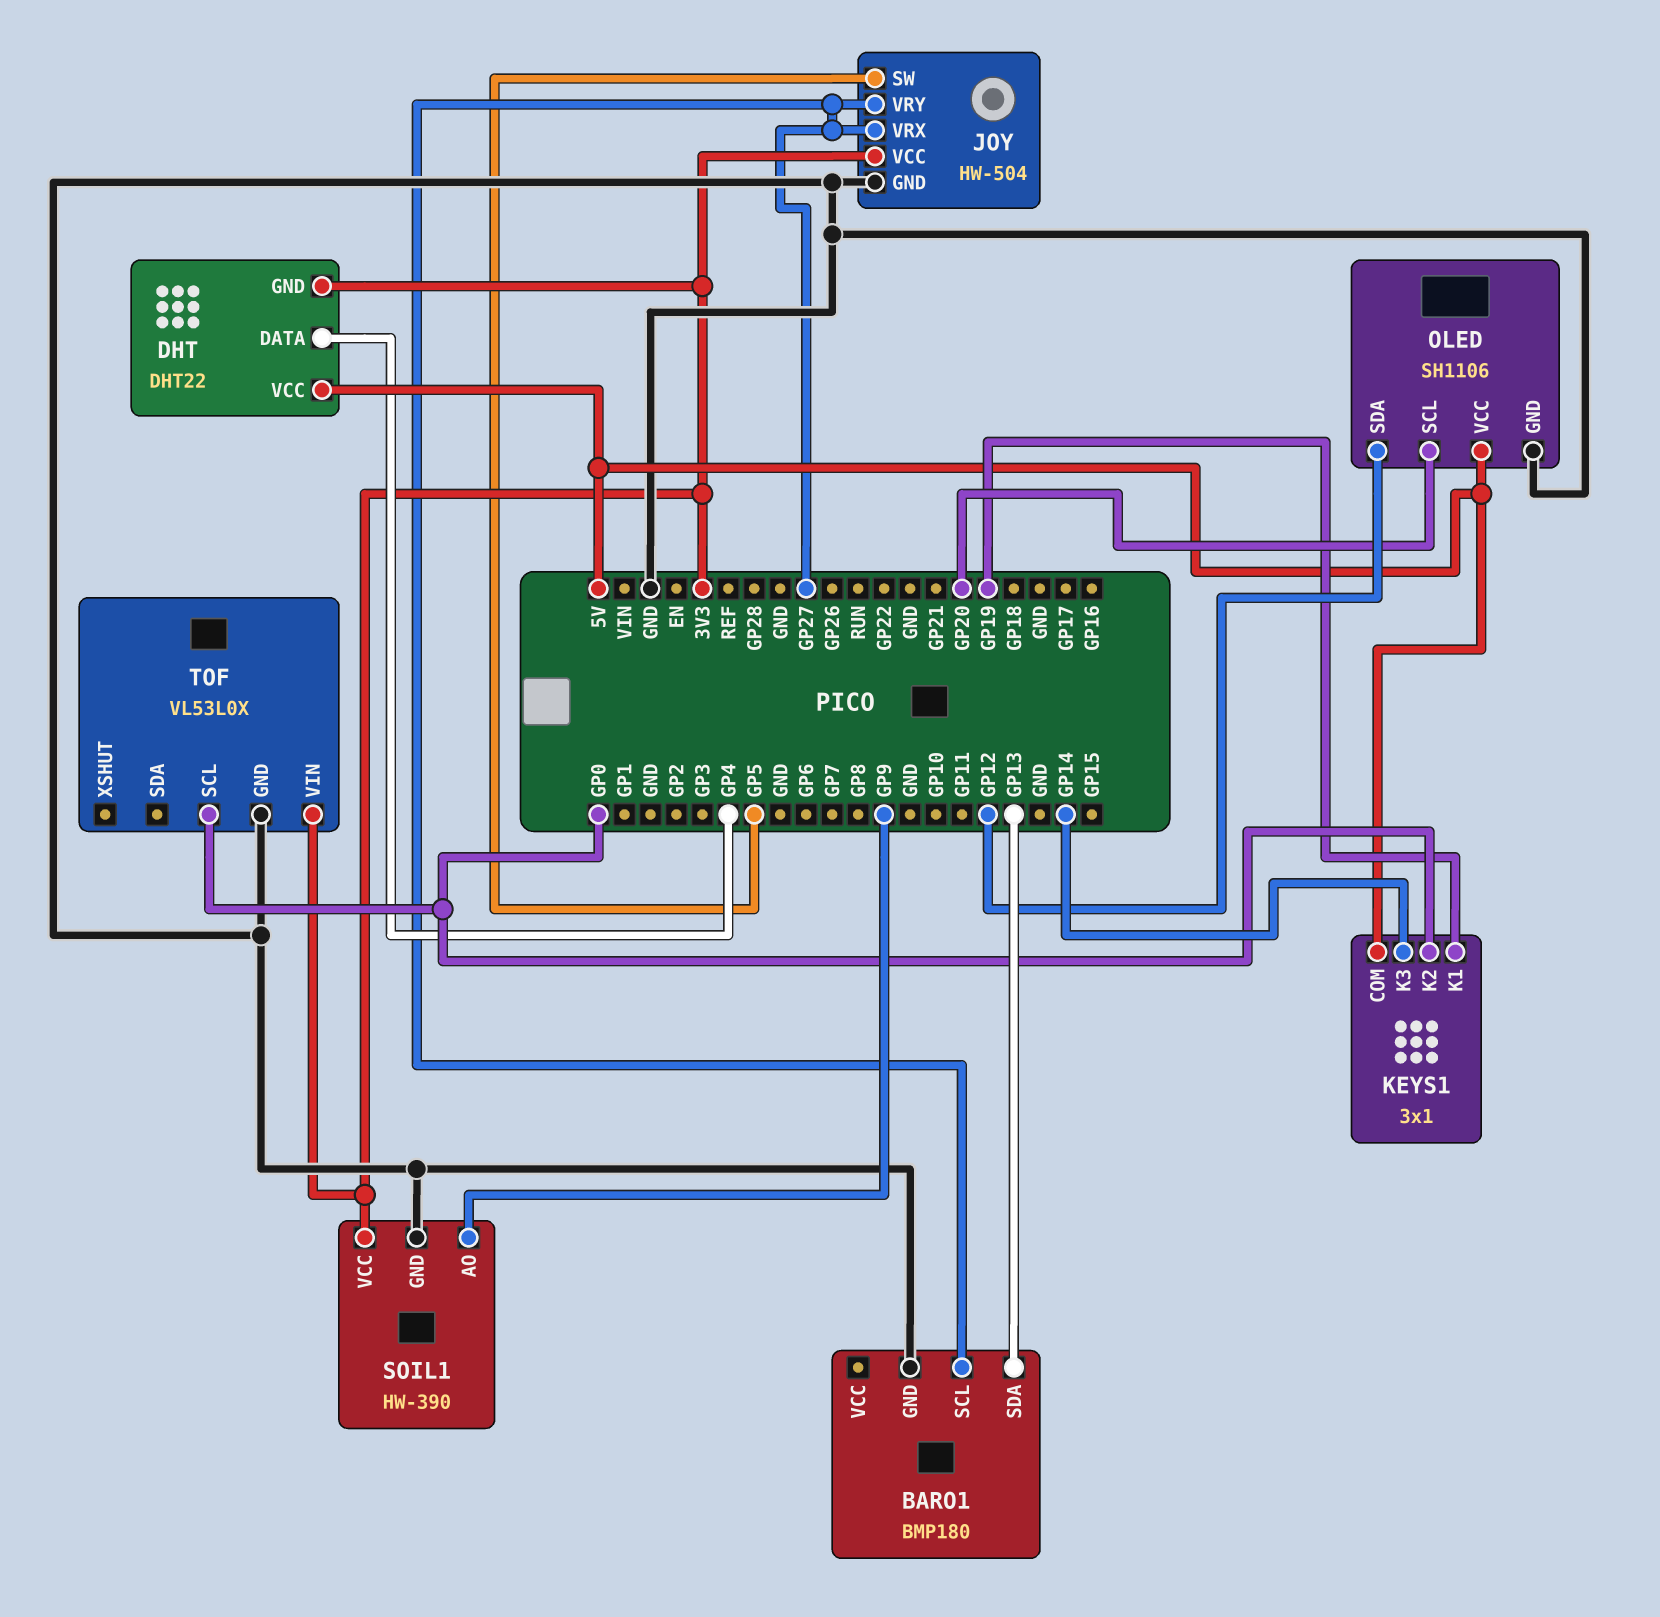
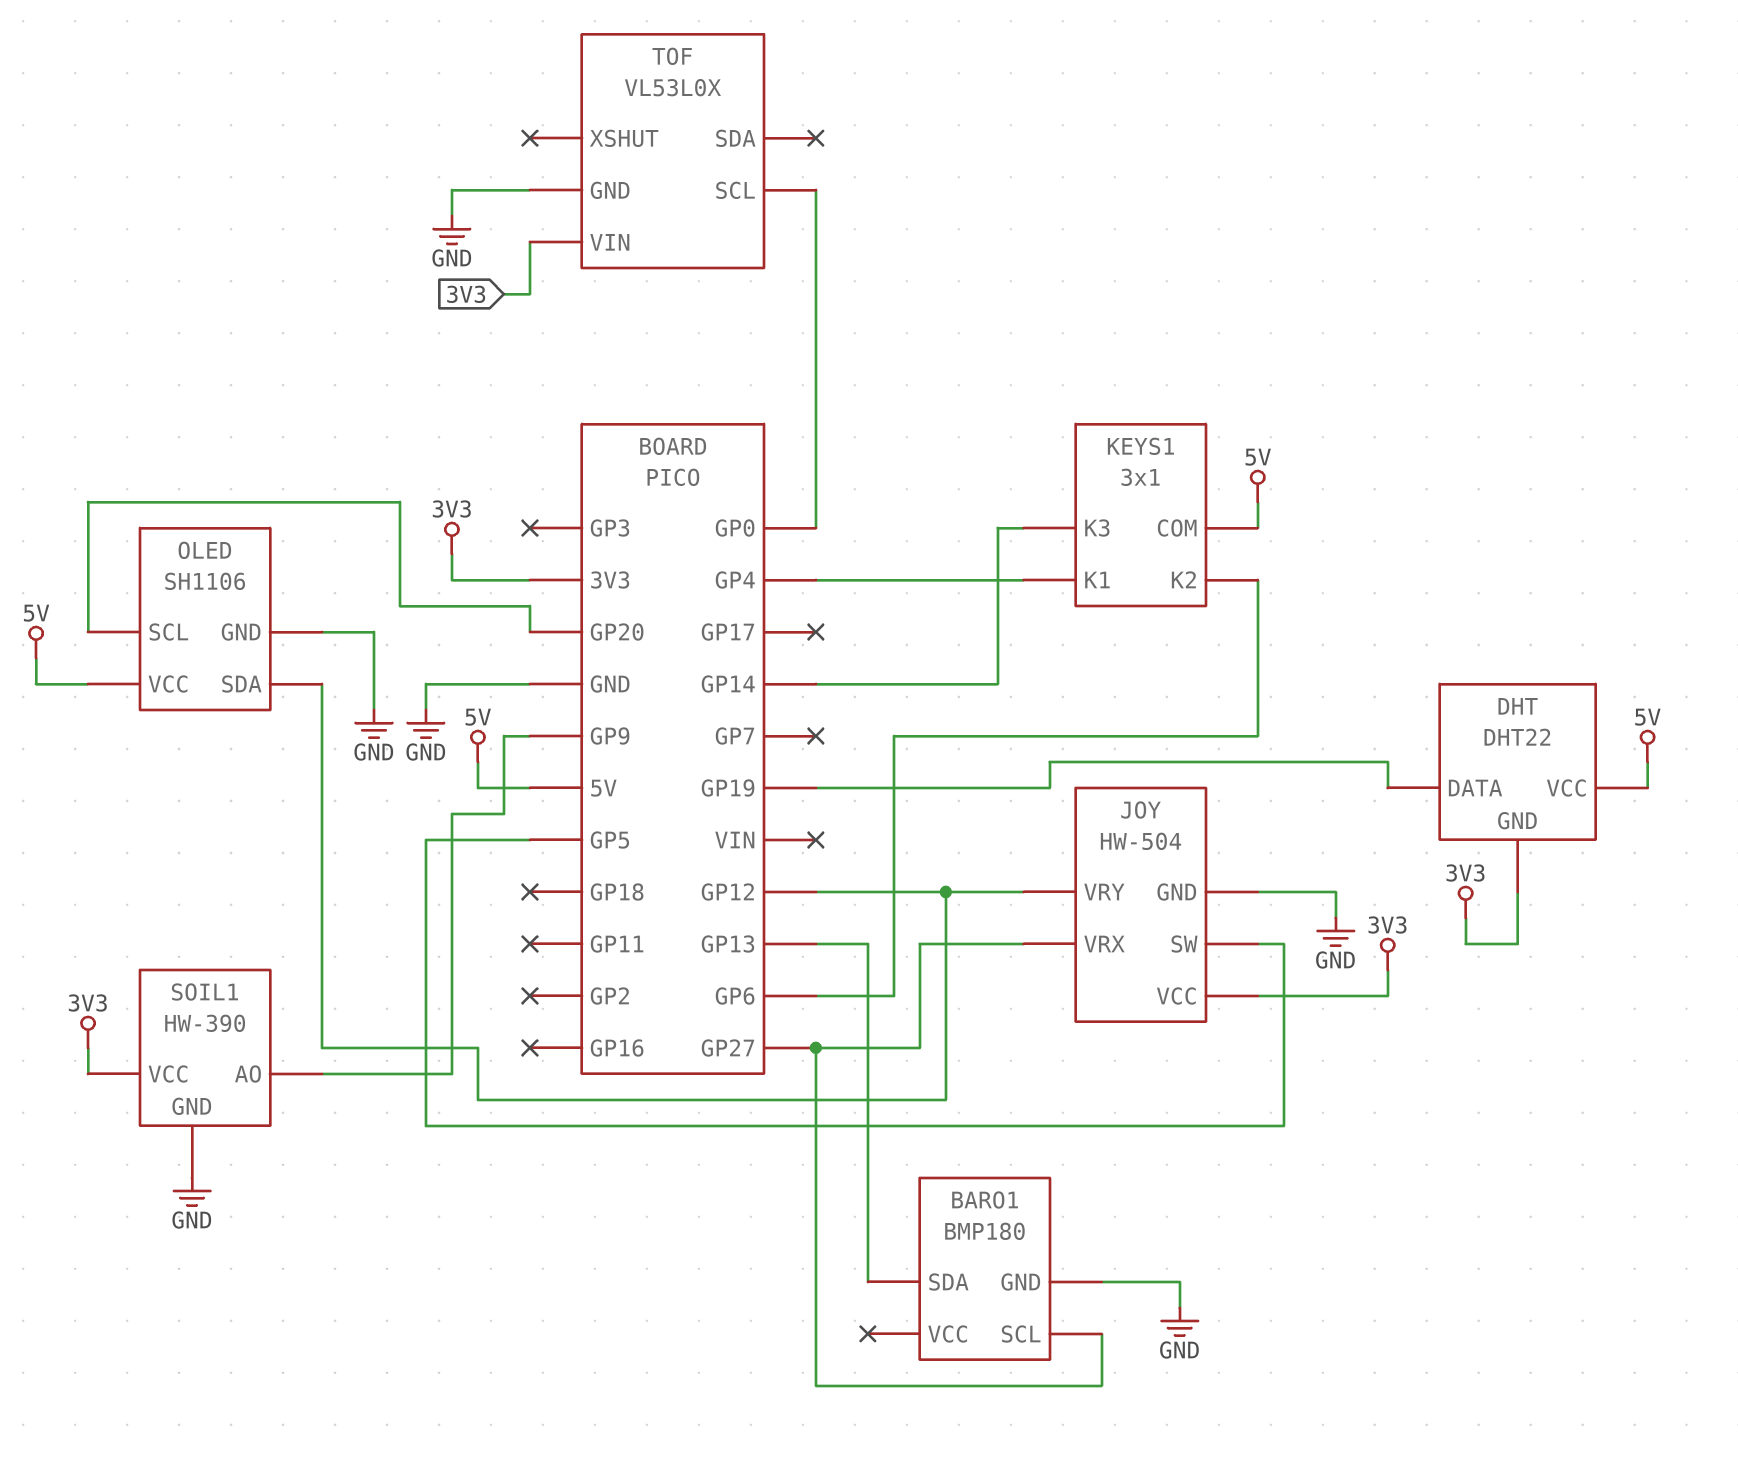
DHT pin DATA: GP4 -> GP19
JOY pin VRY: GP27 -> GP12
KEYS1 pin K1: GP19 -> GP4
KEYS1 pin K2: GP0 -> GP6

